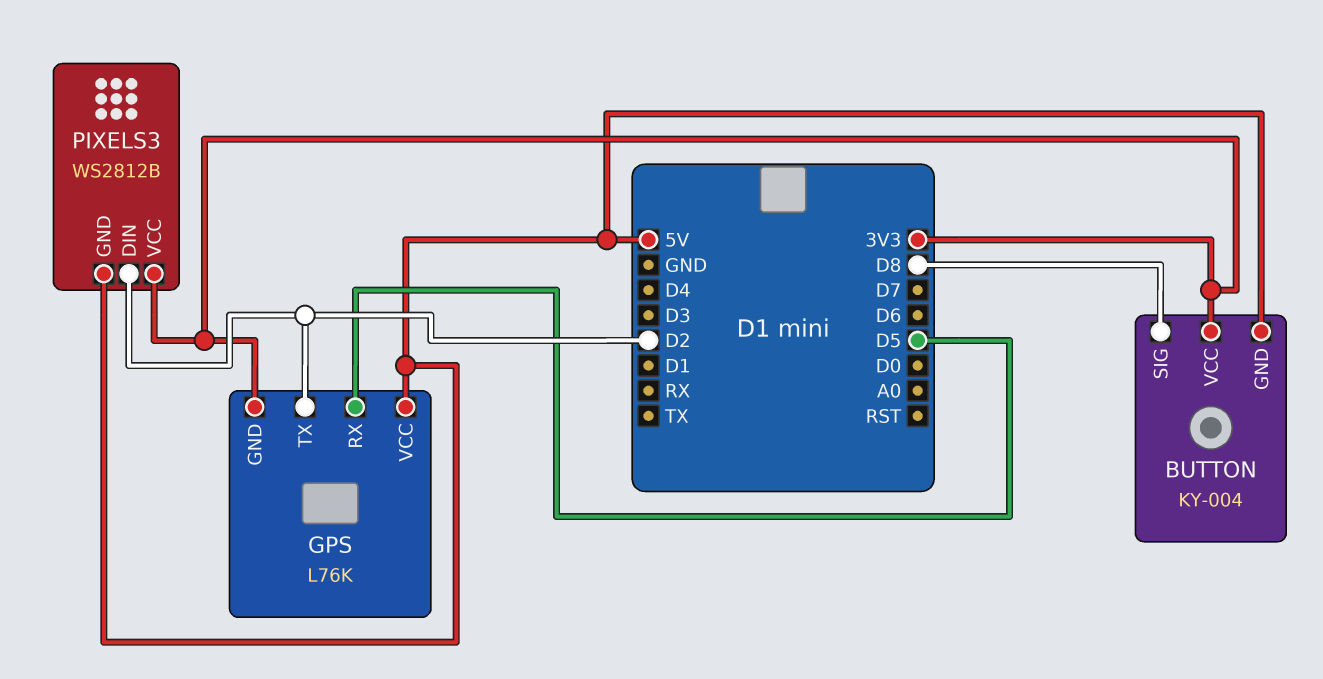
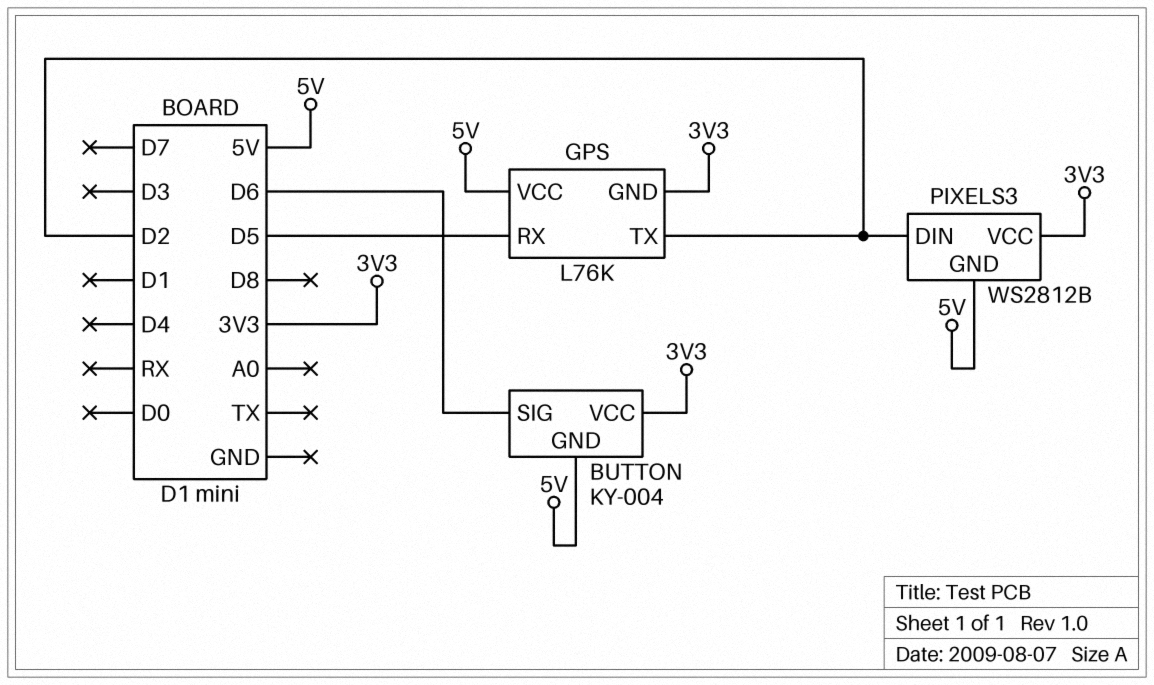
BUTTON pin SIG: D8 -> D6

